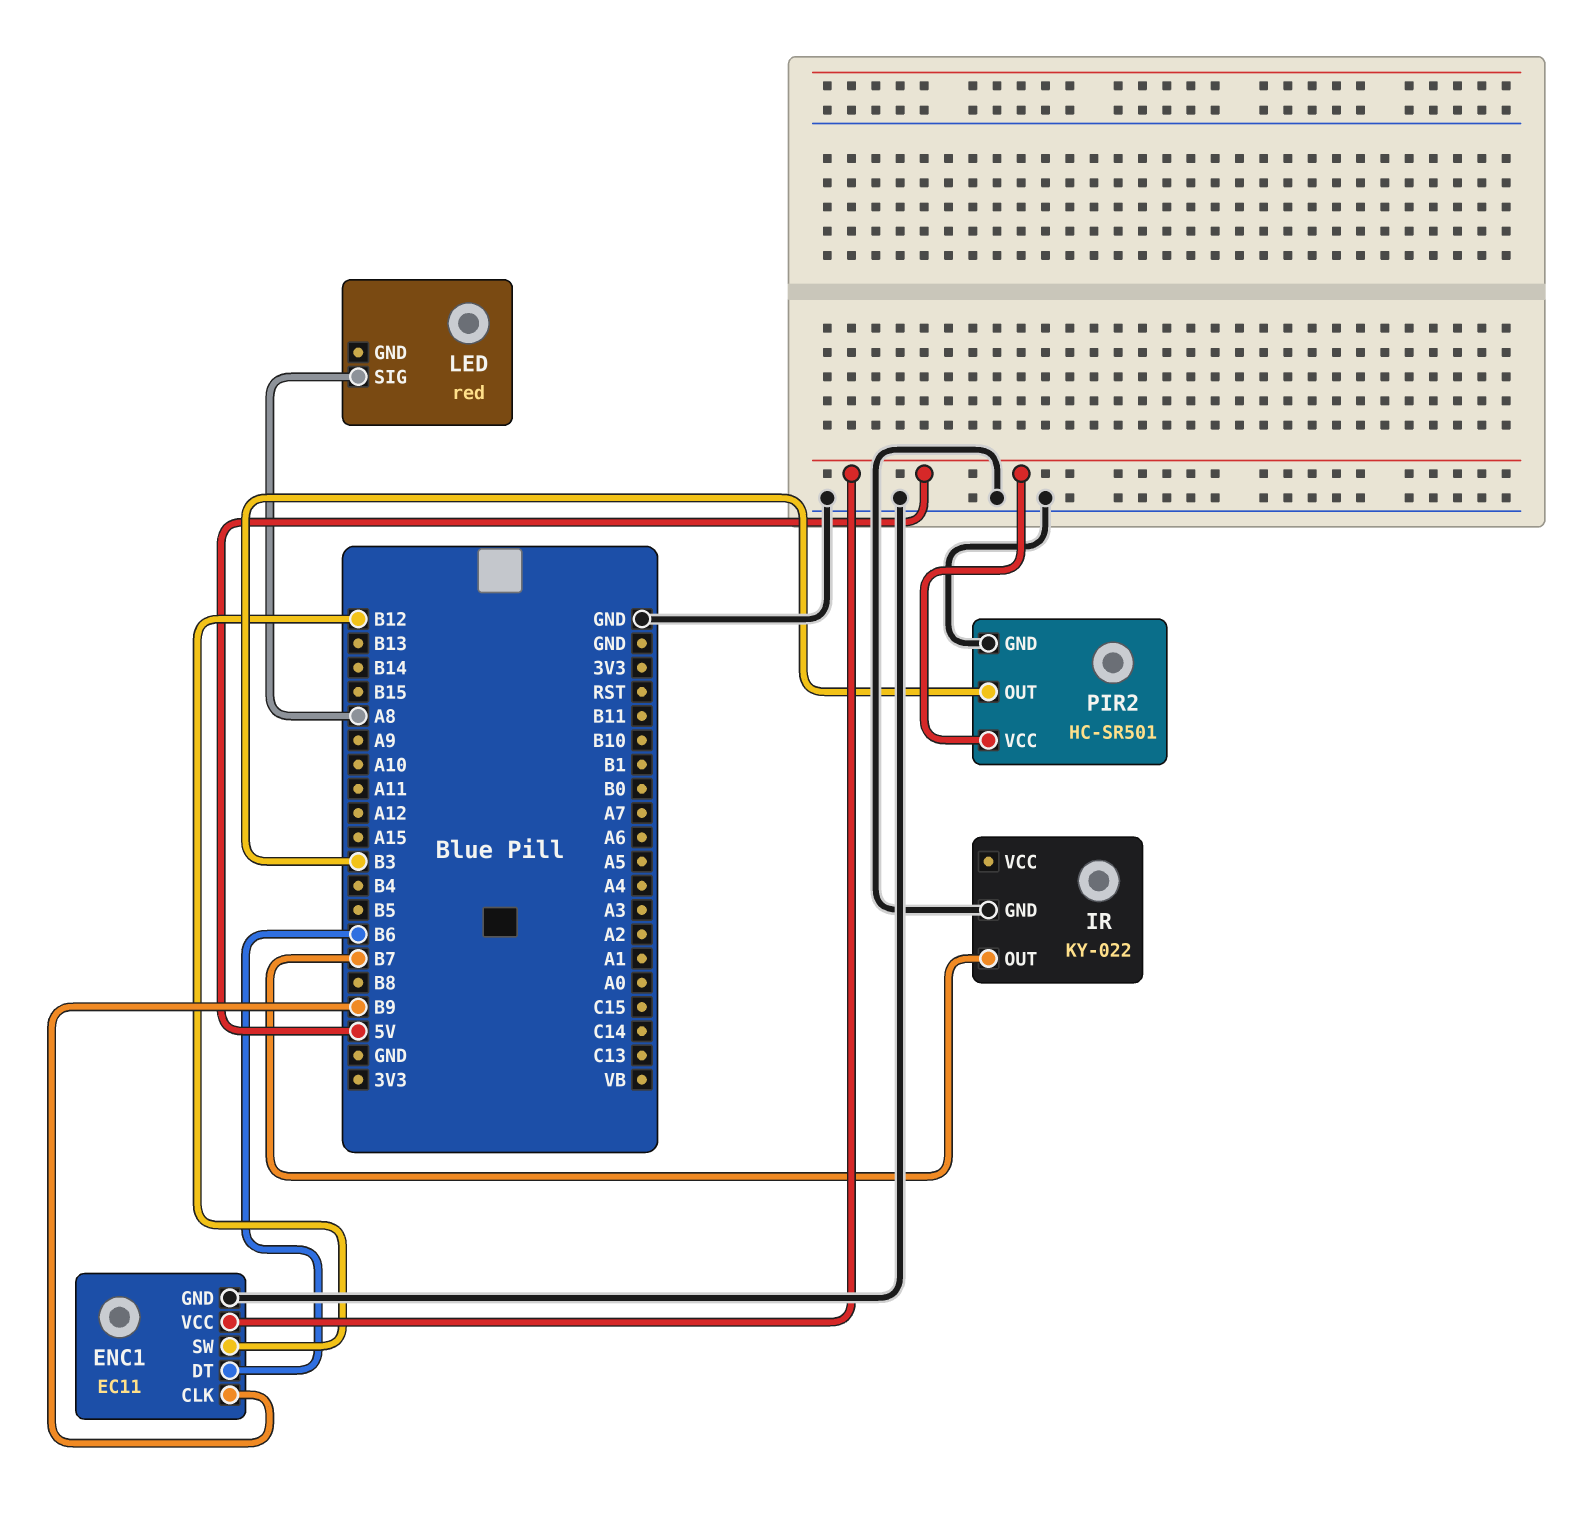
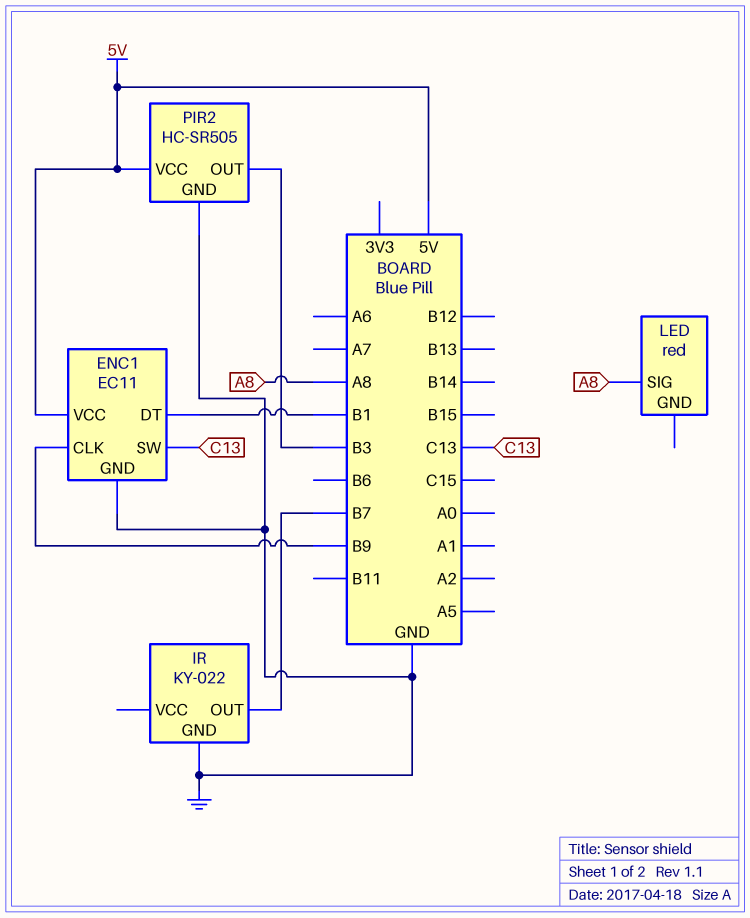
ENC1 pin DT: B6 -> B1
ENC1 pin SW: B12 -> C13
PIR2: HC-SR501 -> HC-SR505

